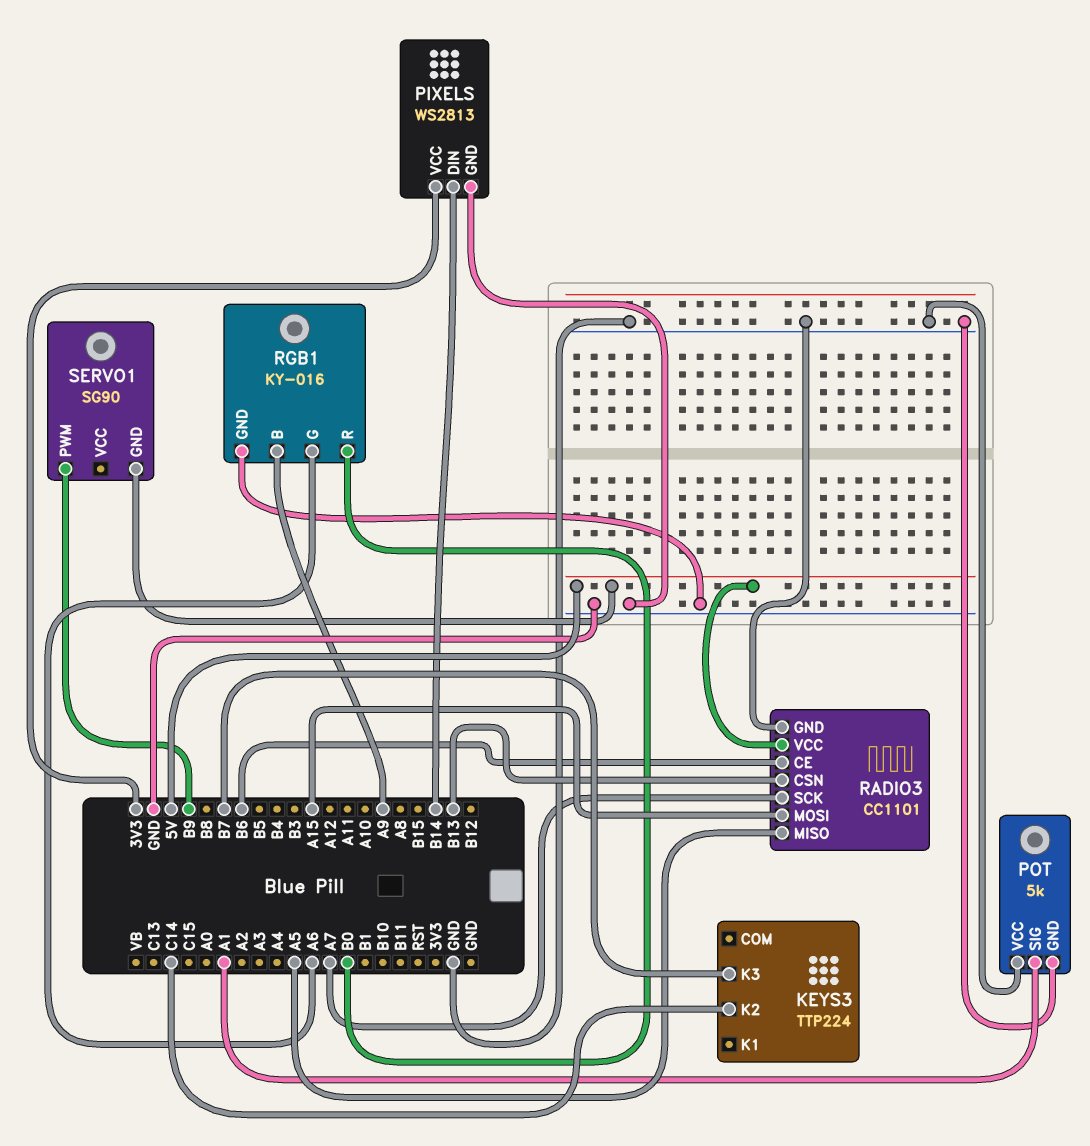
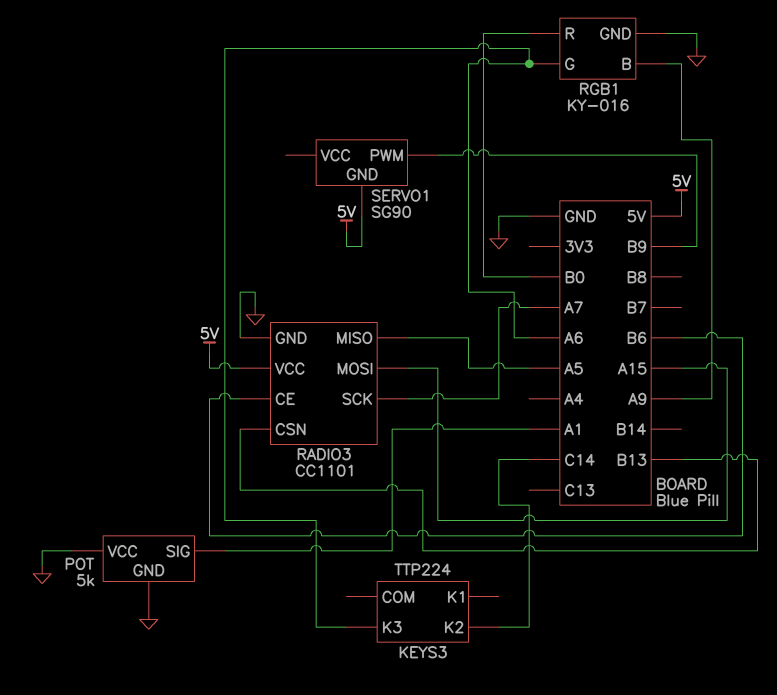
KEYS3 pin K3: B7 -> A6
PIXELS: WS2813 -> none
PIXELS pin DIN: B14 -> none
PIXELS pin GND: GND -> none
PIXELS pin VCC: 3V3 -> none

